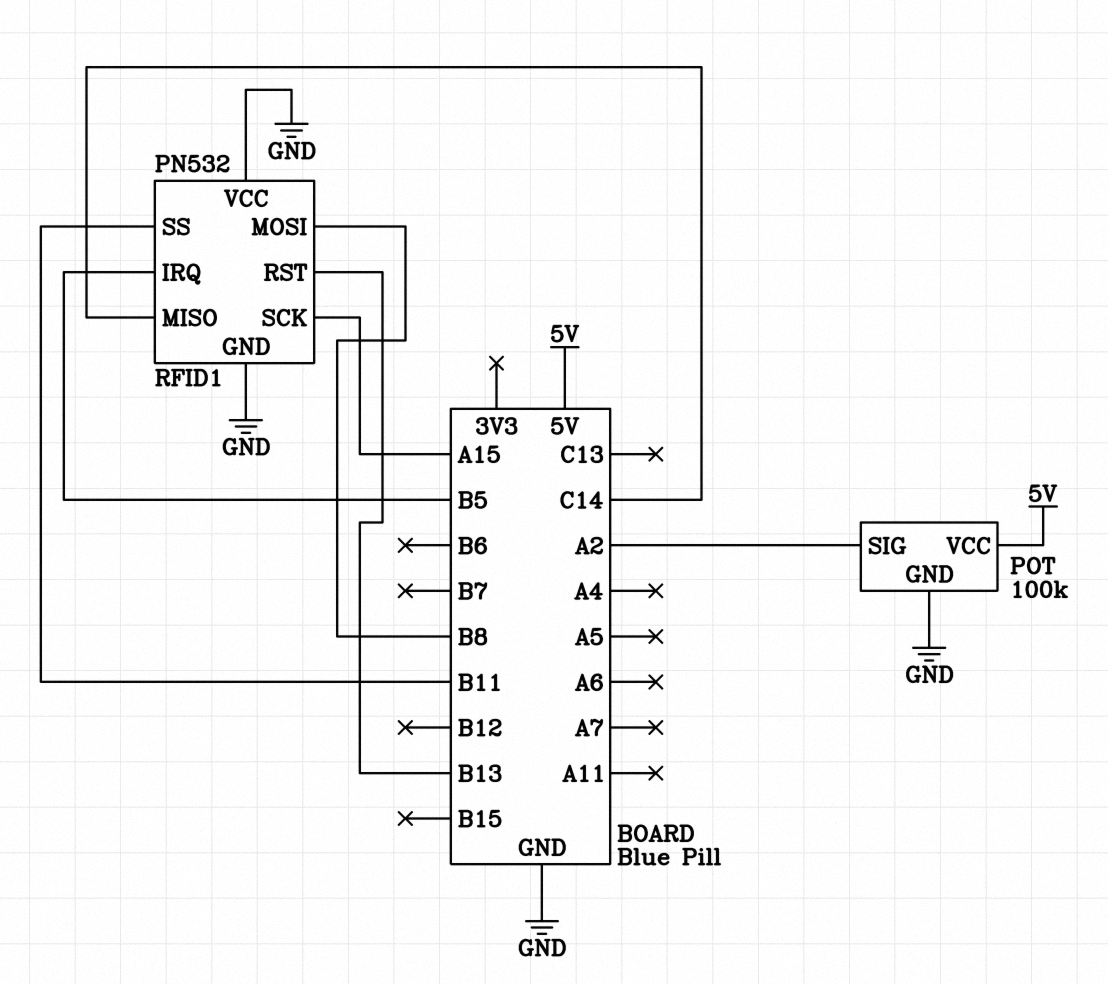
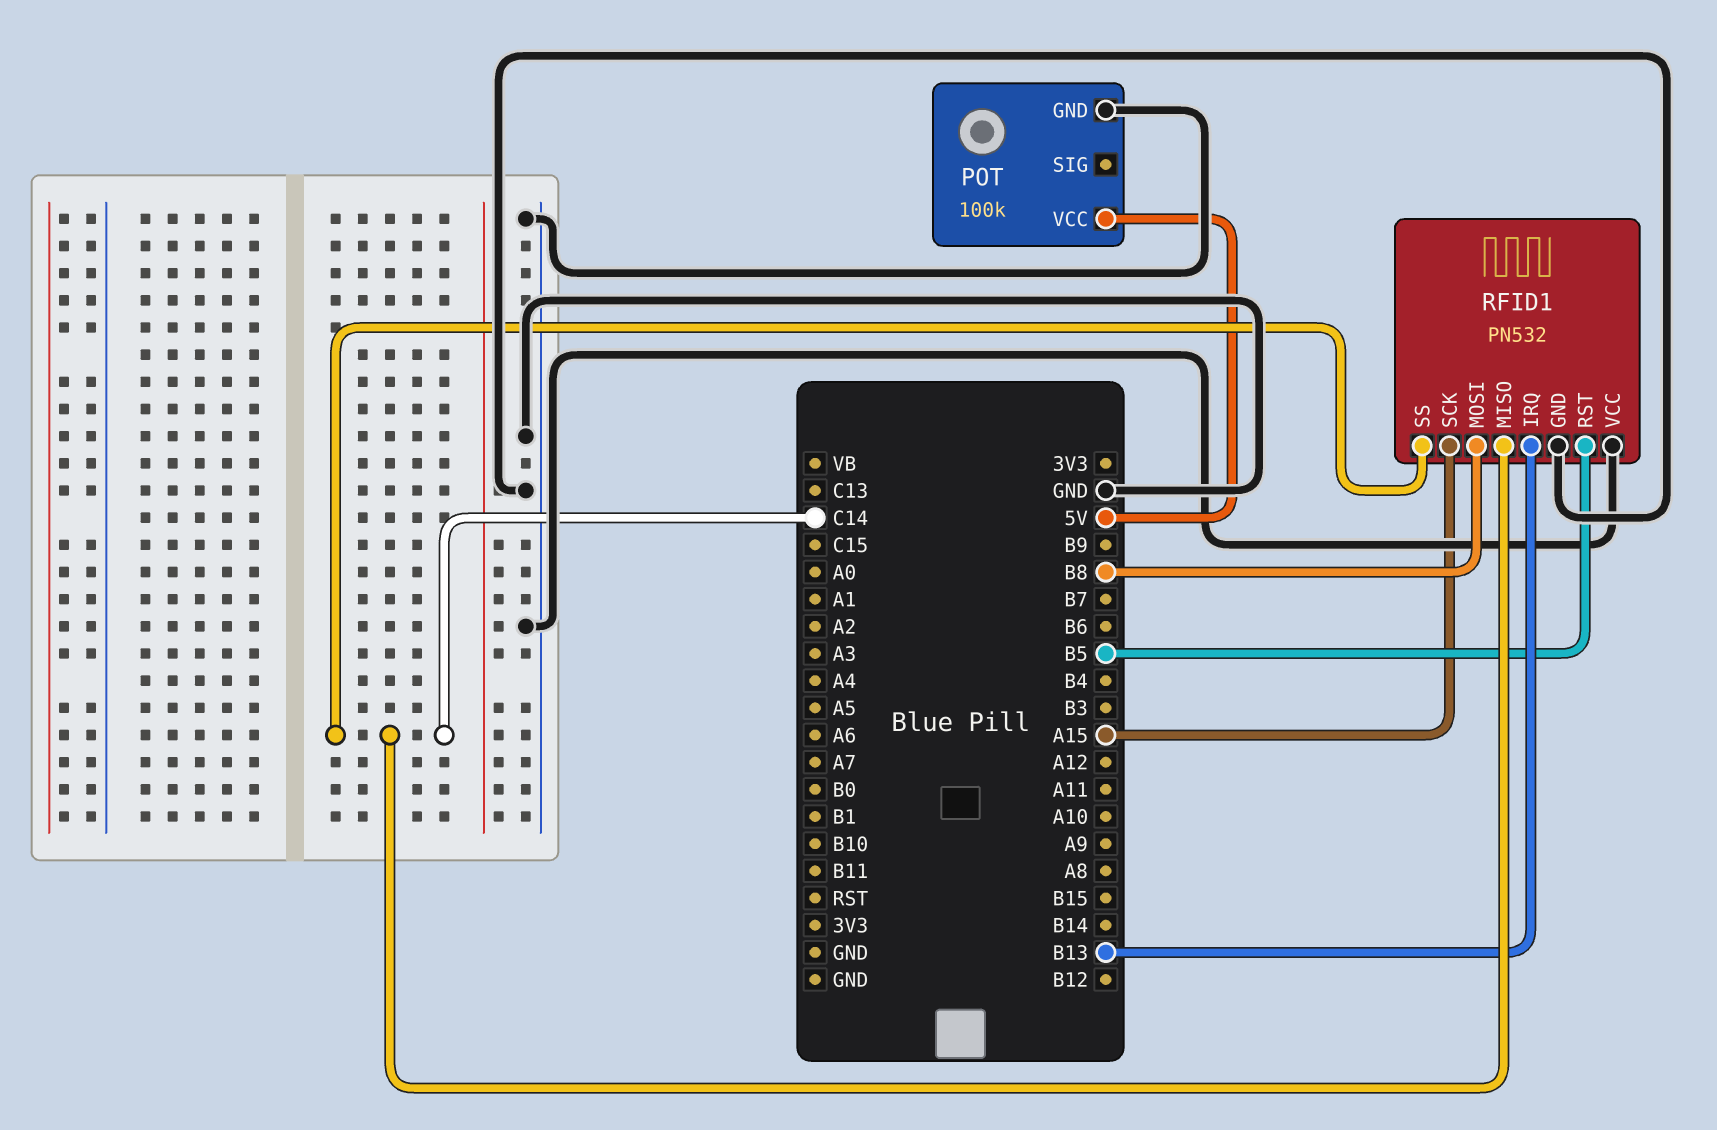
POT pin SIG: A2 -> none
RFID1 pin IRQ: B5 -> B13
RFID1 pin RST: B13 -> B5
RFID1 pin SS: B11 -> C14

